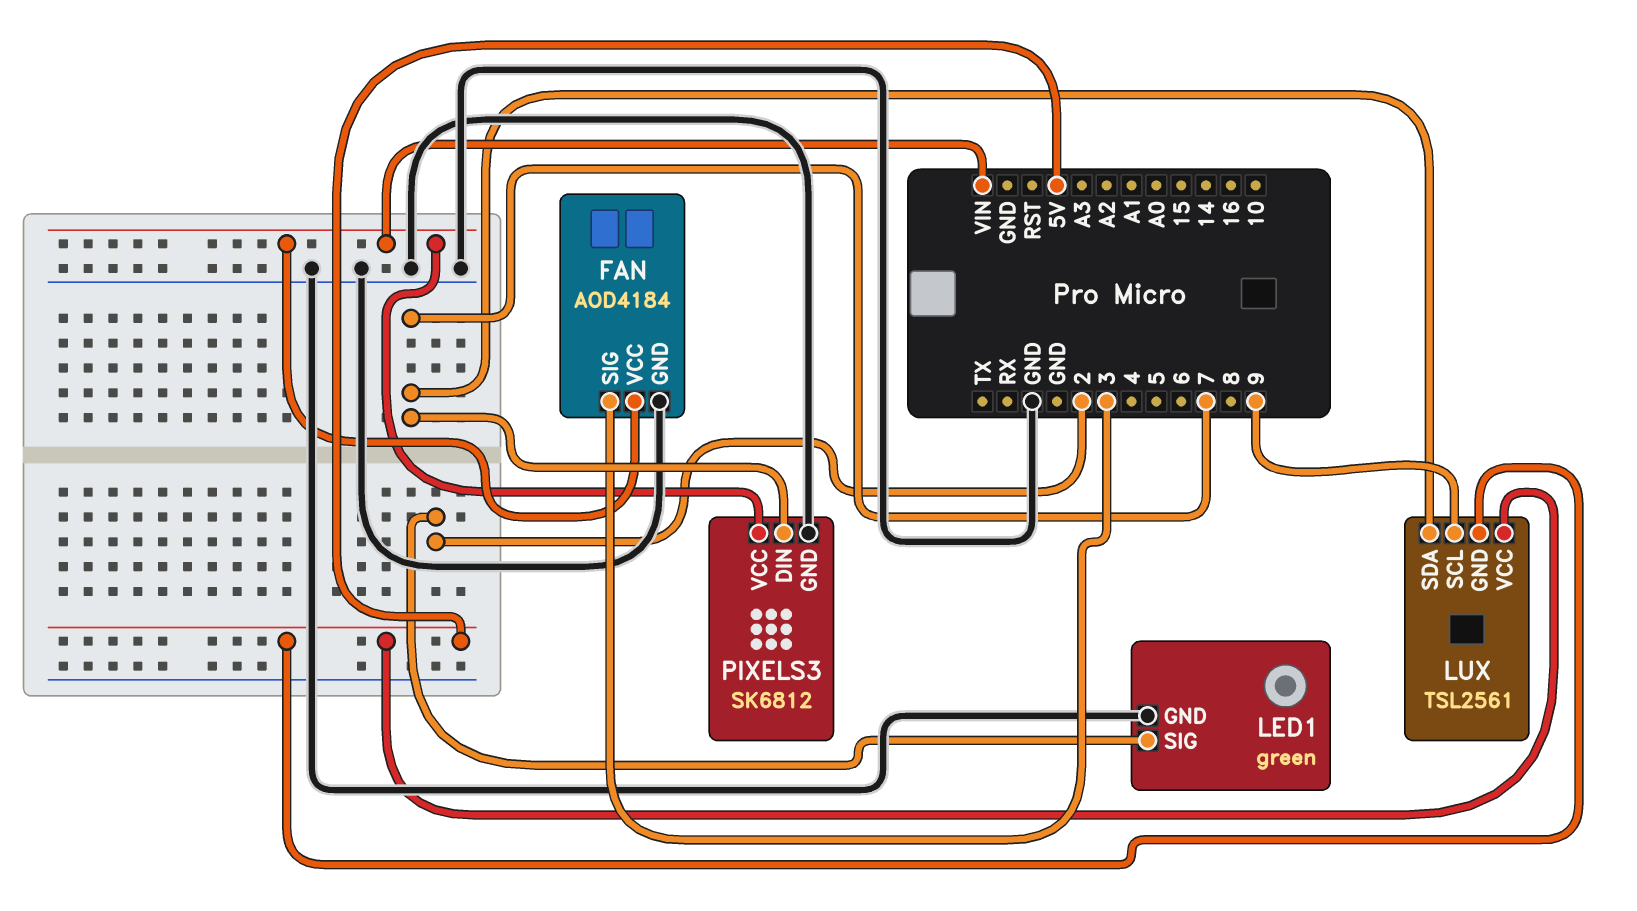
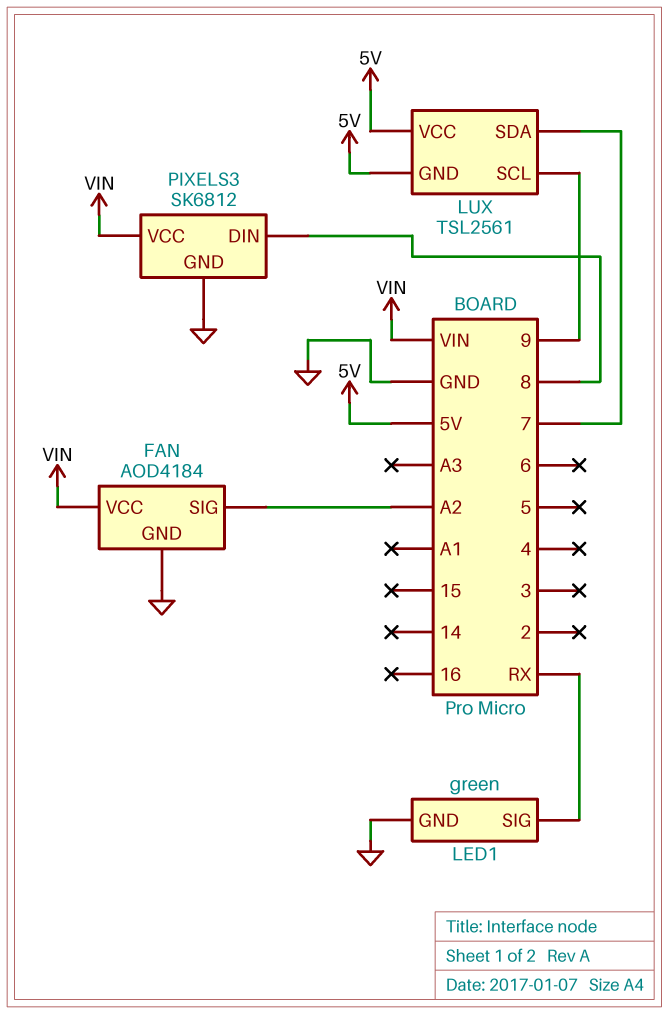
FAN pin SIG: 3 -> A2
LED1 pin SIG: 2 -> RX
PIXELS3 pin DIN: 7 -> 8

